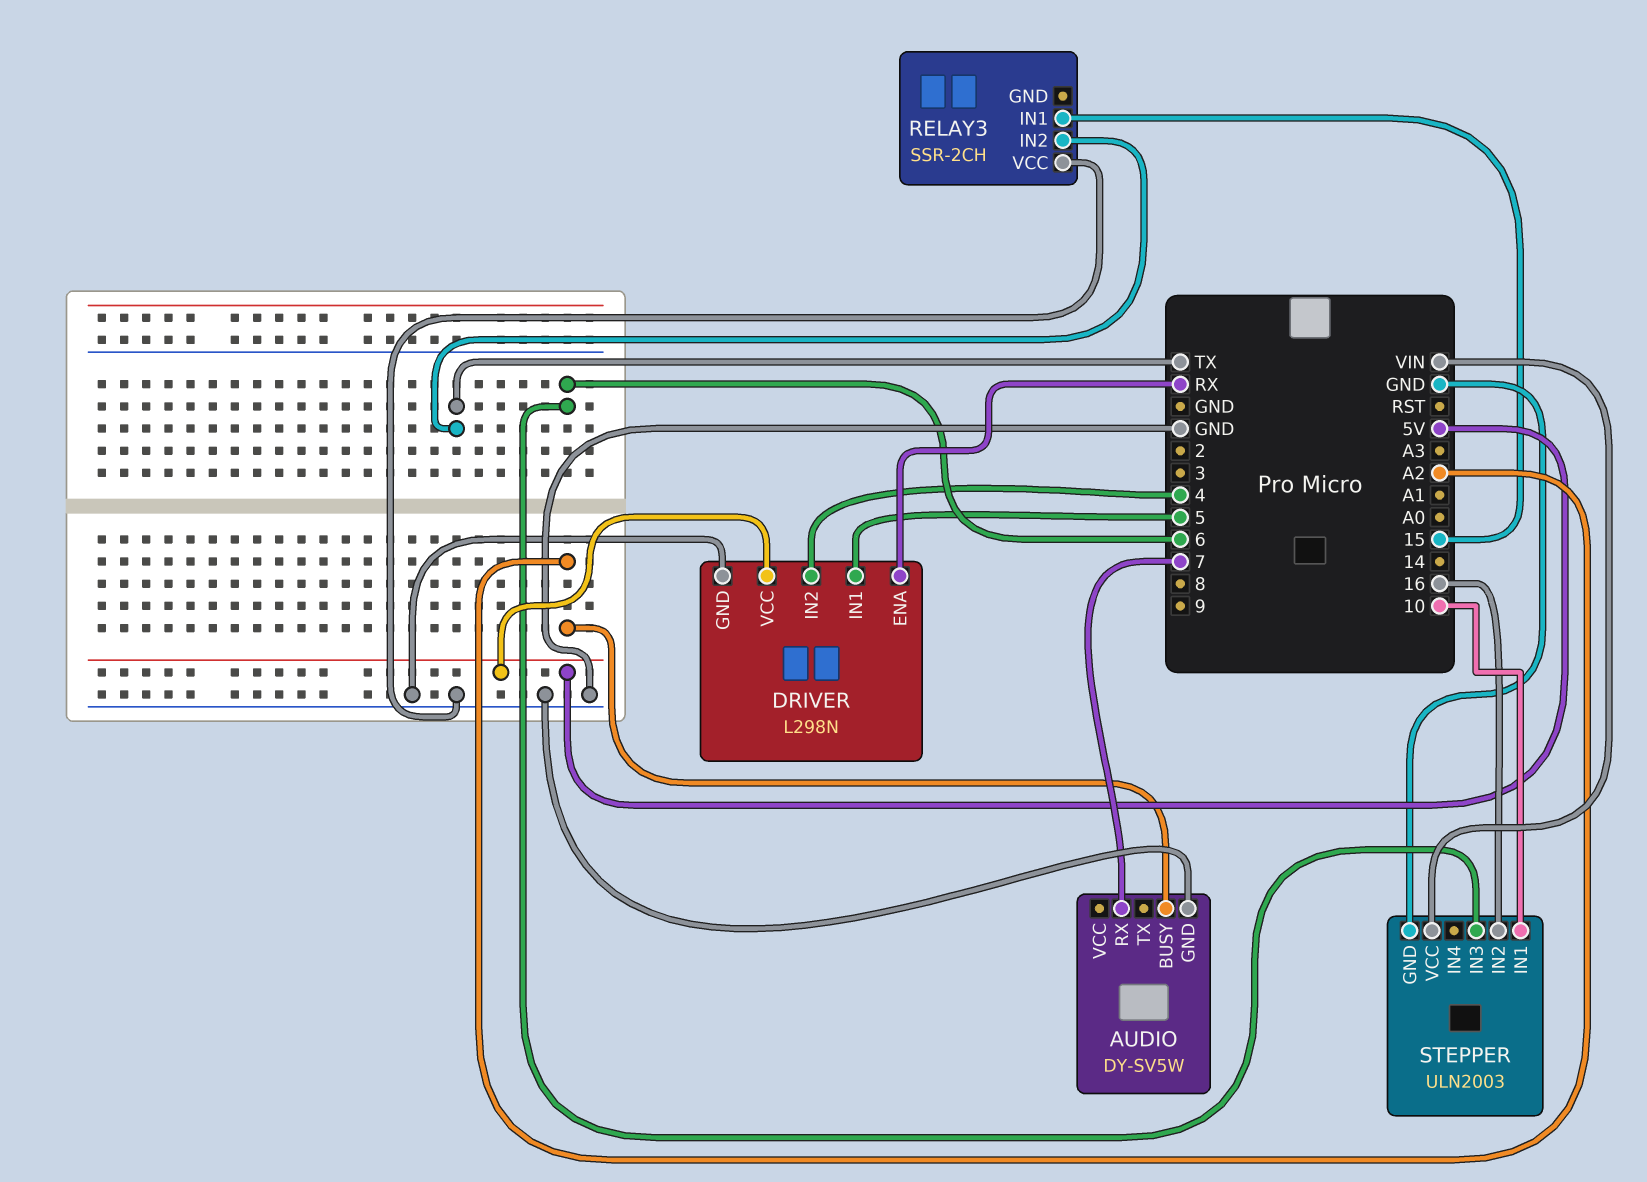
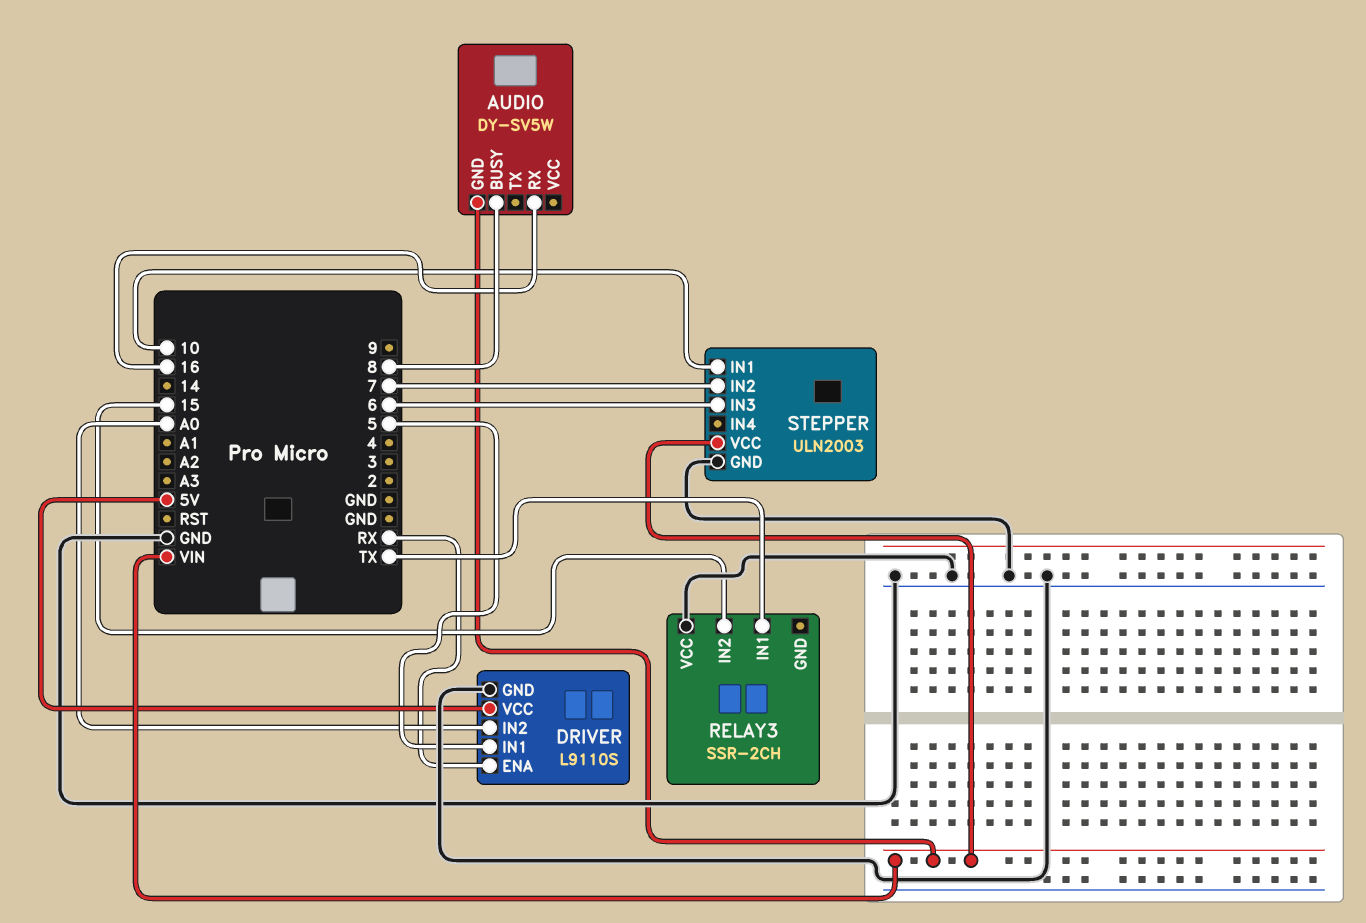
AUDIO pin BUSY: A2 -> 8
AUDIO pin GND: GND -> VIN
AUDIO pin RX: 7 -> 16
DRIVER: L298N -> L9110S
DRIVER pin IN2: 4 -> A0
RELAY3 pin IN1: 15 -> TX
RELAY3 pin IN2: TX -> 15
STEPPER pin IN2: 16 -> 7

